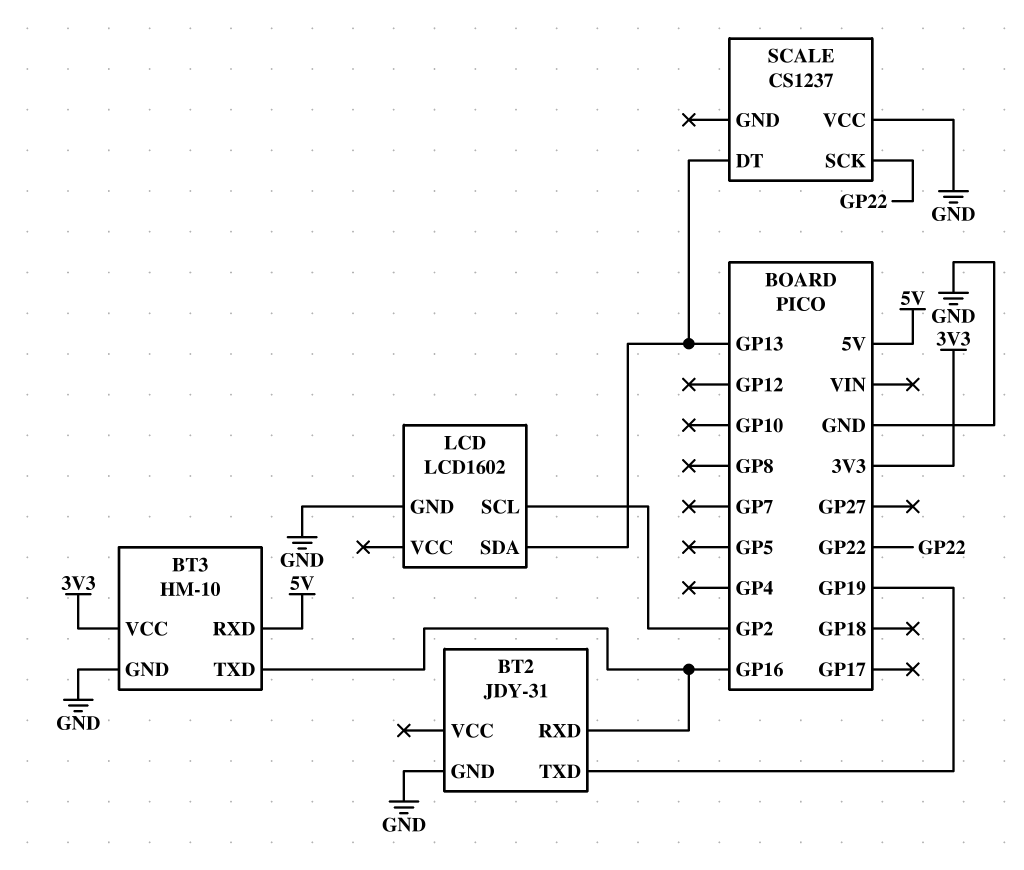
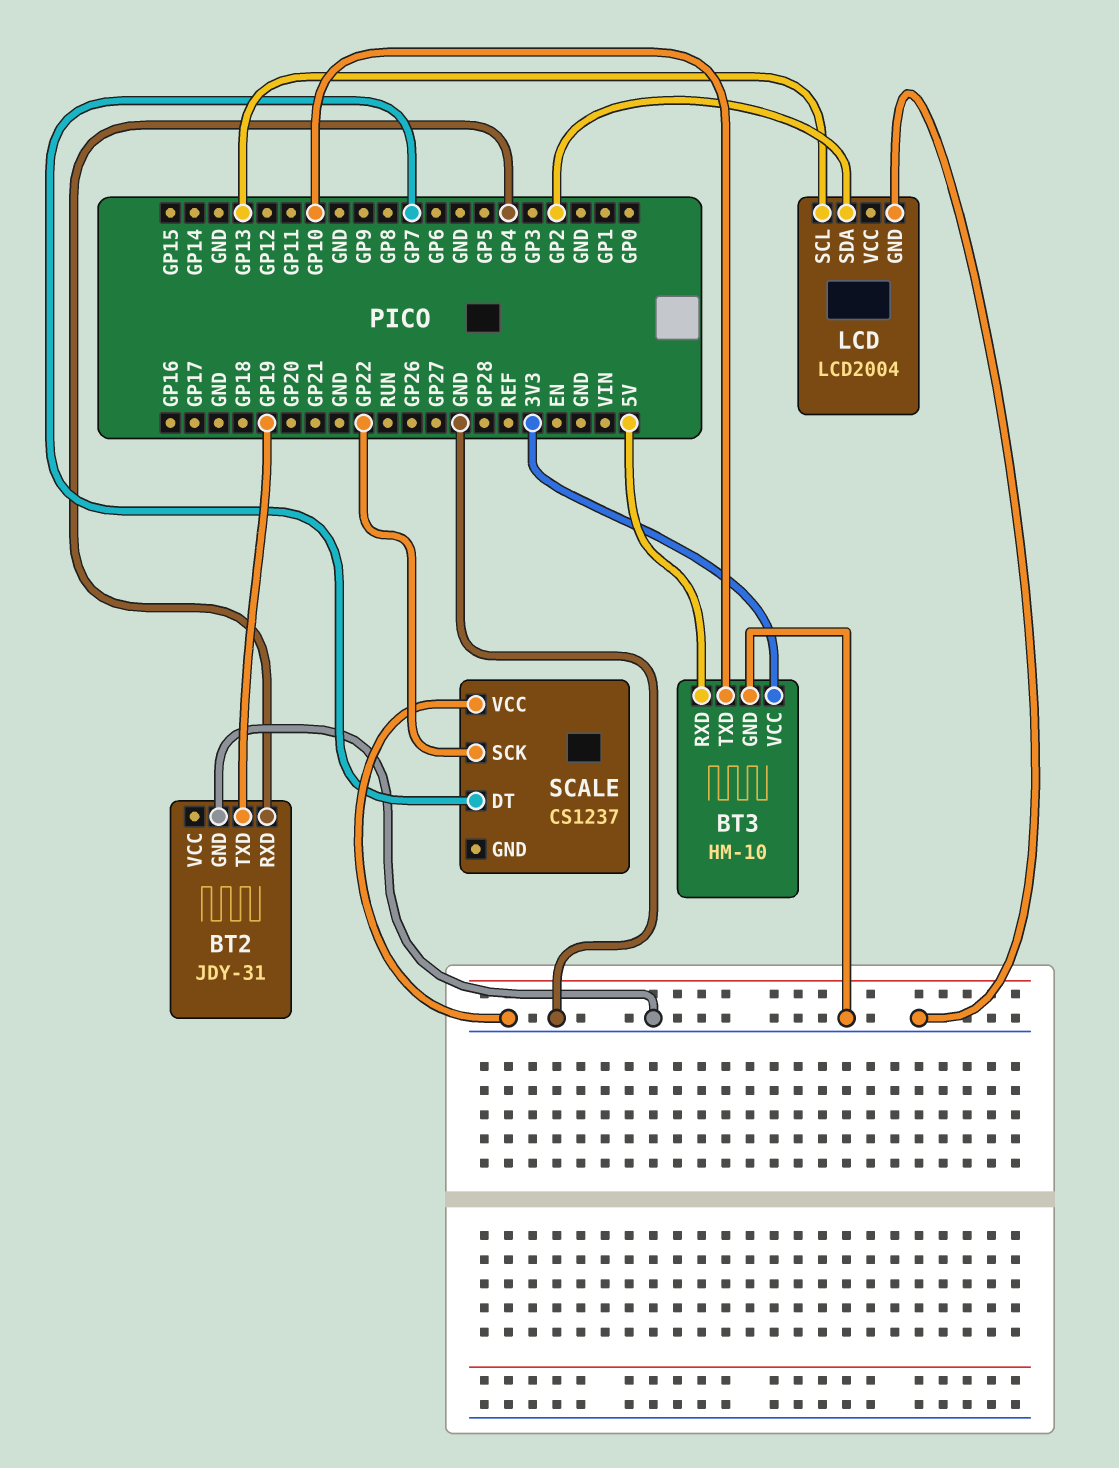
BT2 pin RXD: GP16 -> GP4
BT3 pin TXD: GP16 -> GP10
LCD: LCD1602 -> LCD2004
LCD pin SCL: GP2 -> GP13
LCD pin SDA: GP13 -> GP2
SCALE pin DT: GP13 -> GP7

